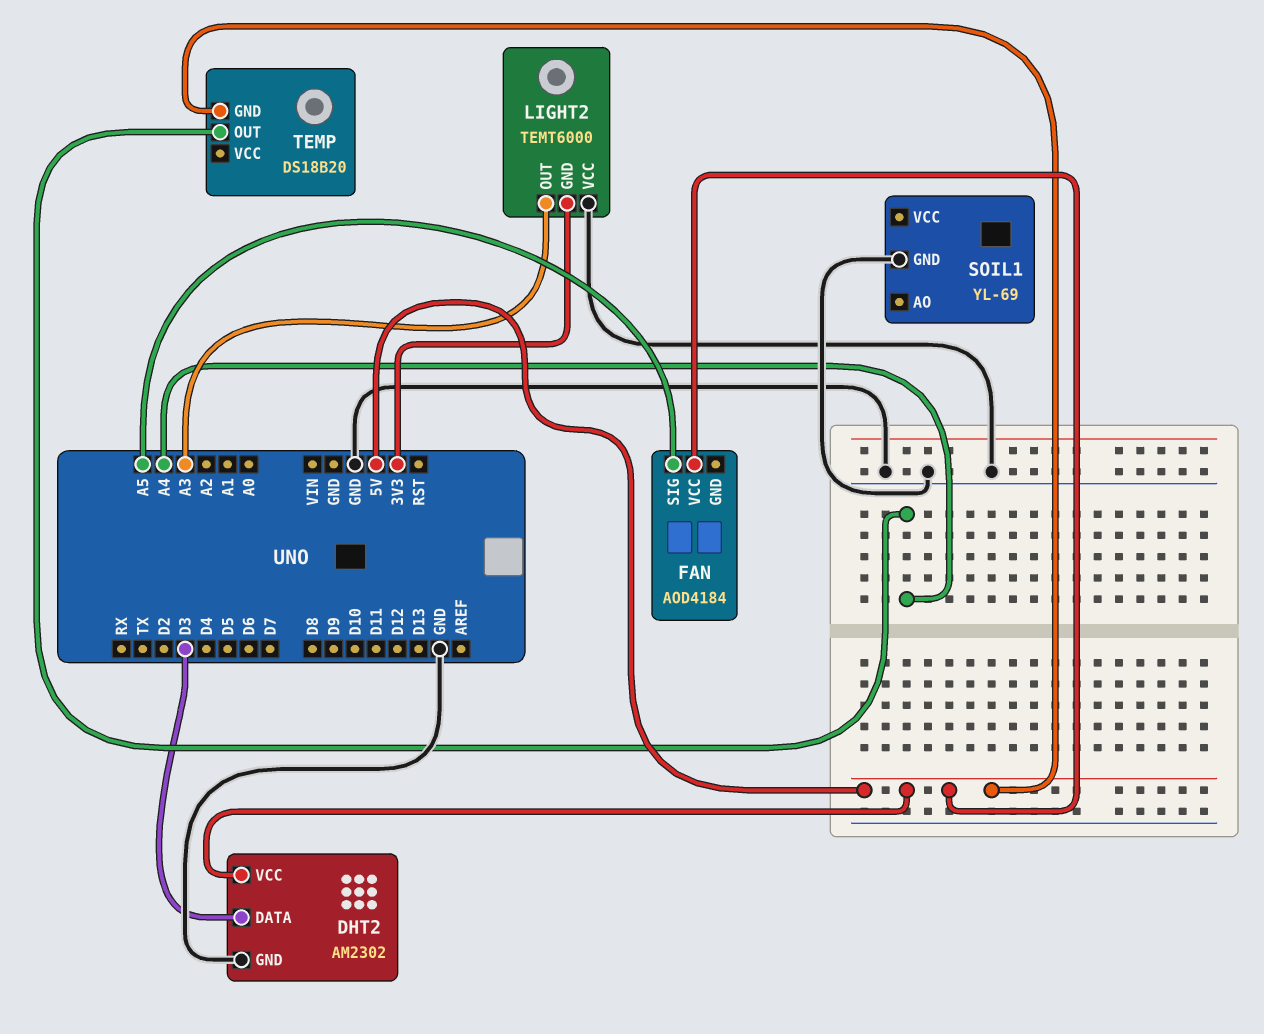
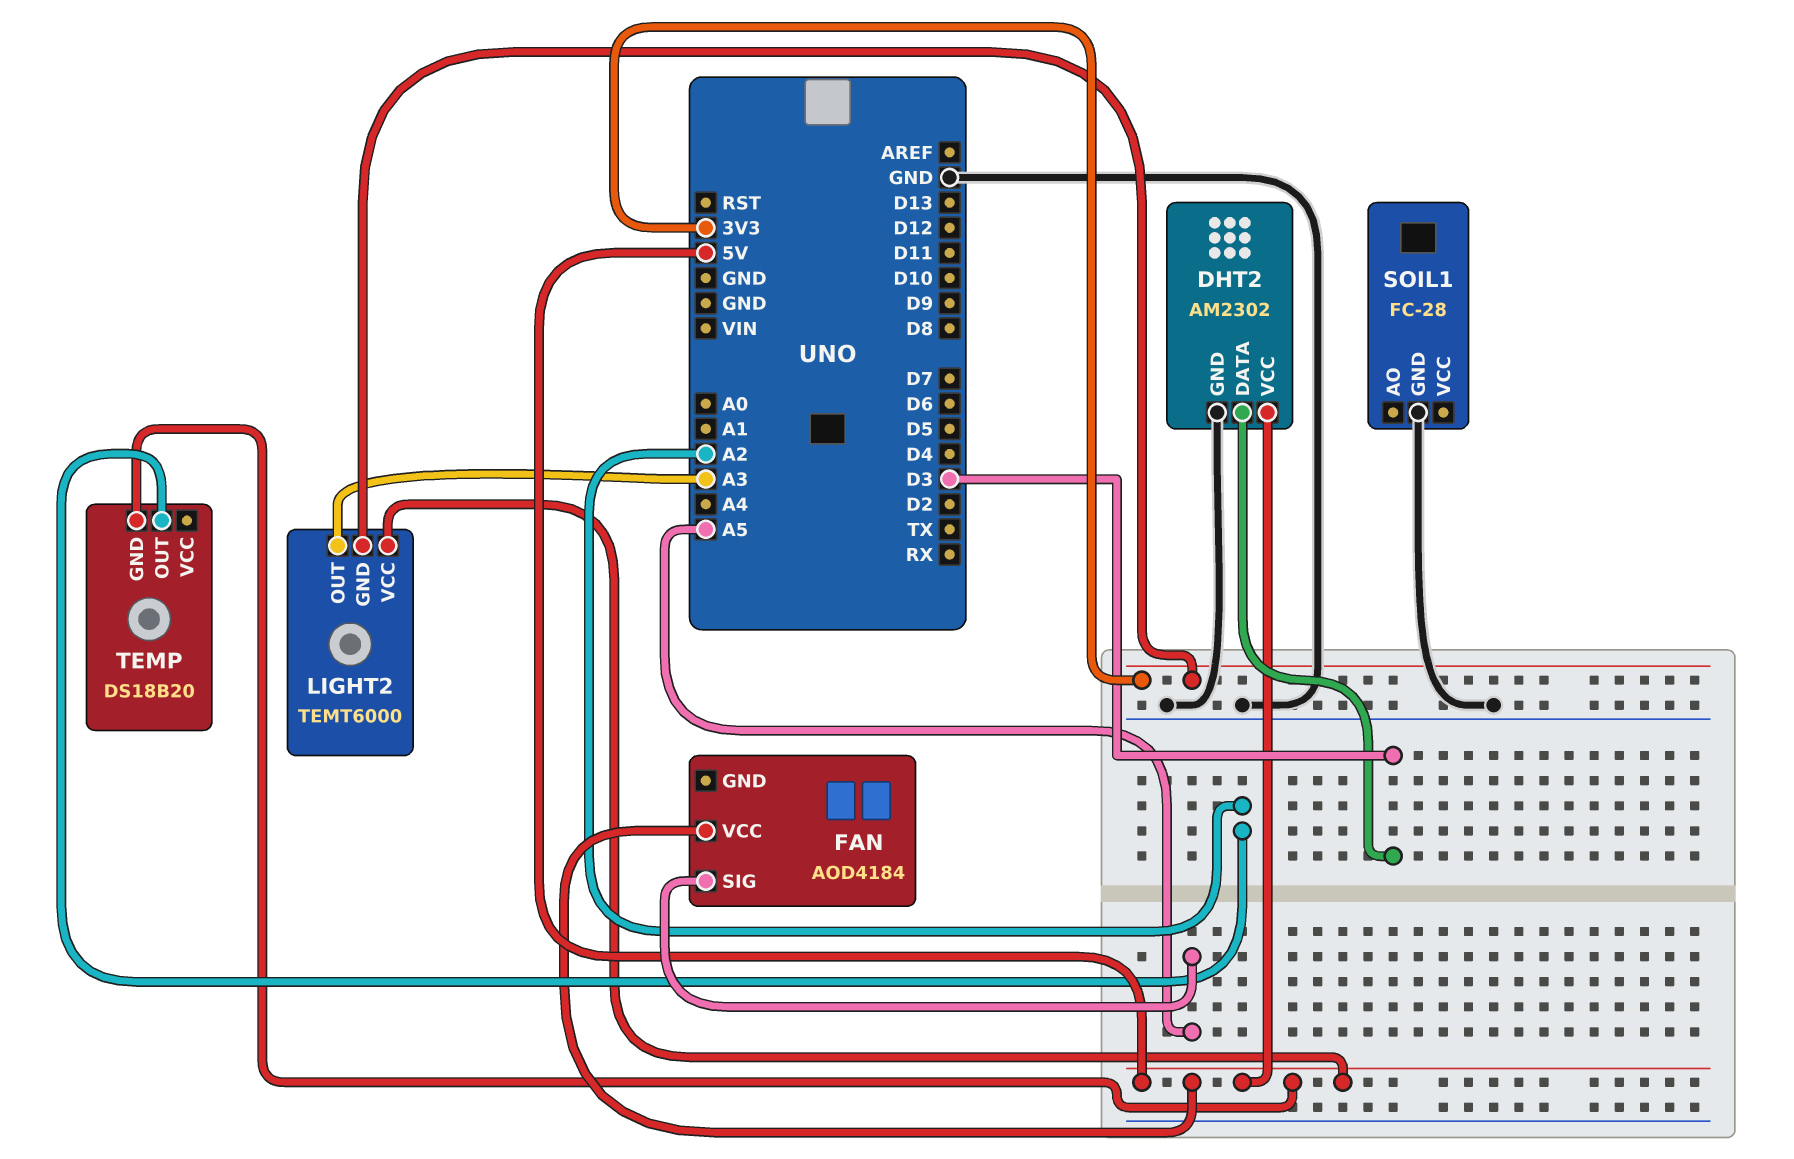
LIGHT2 pin VCC: GND -> 5V
SOIL1: YL-69 -> FC-28
TEMP pin OUT: A4 -> A2

